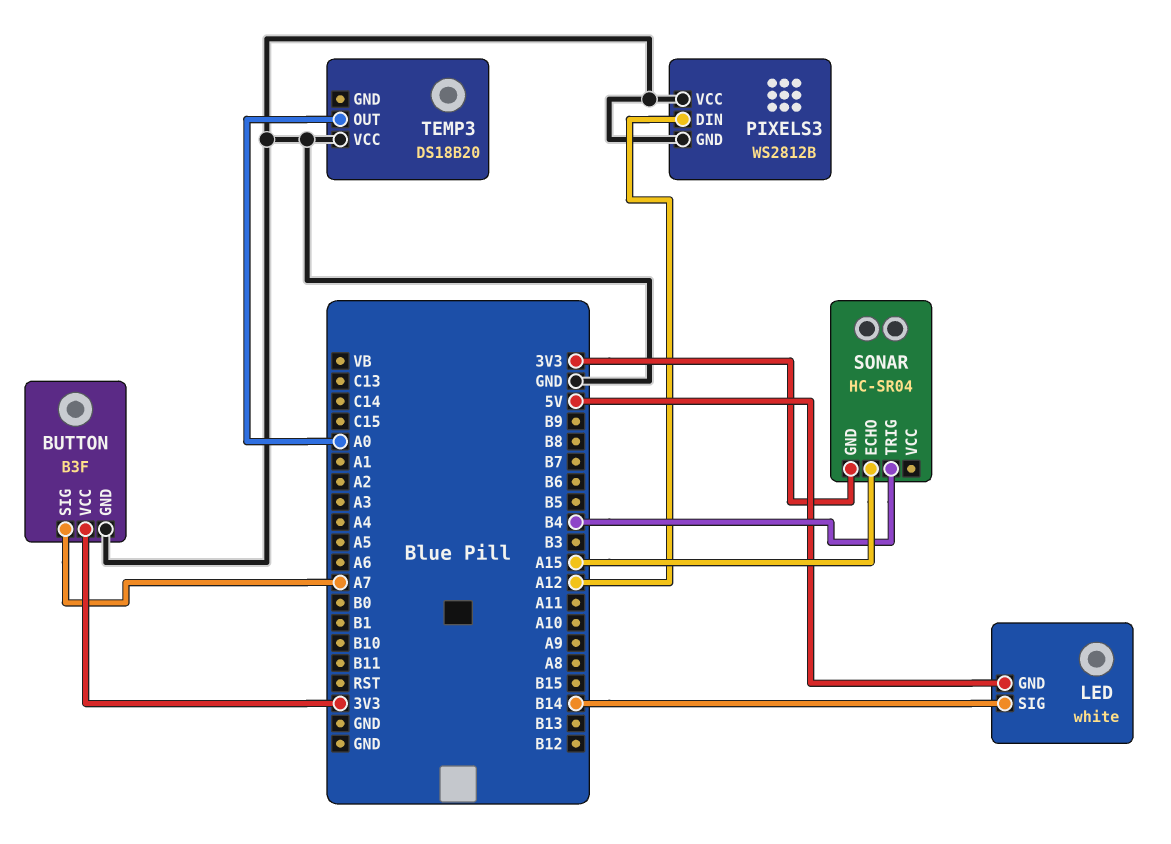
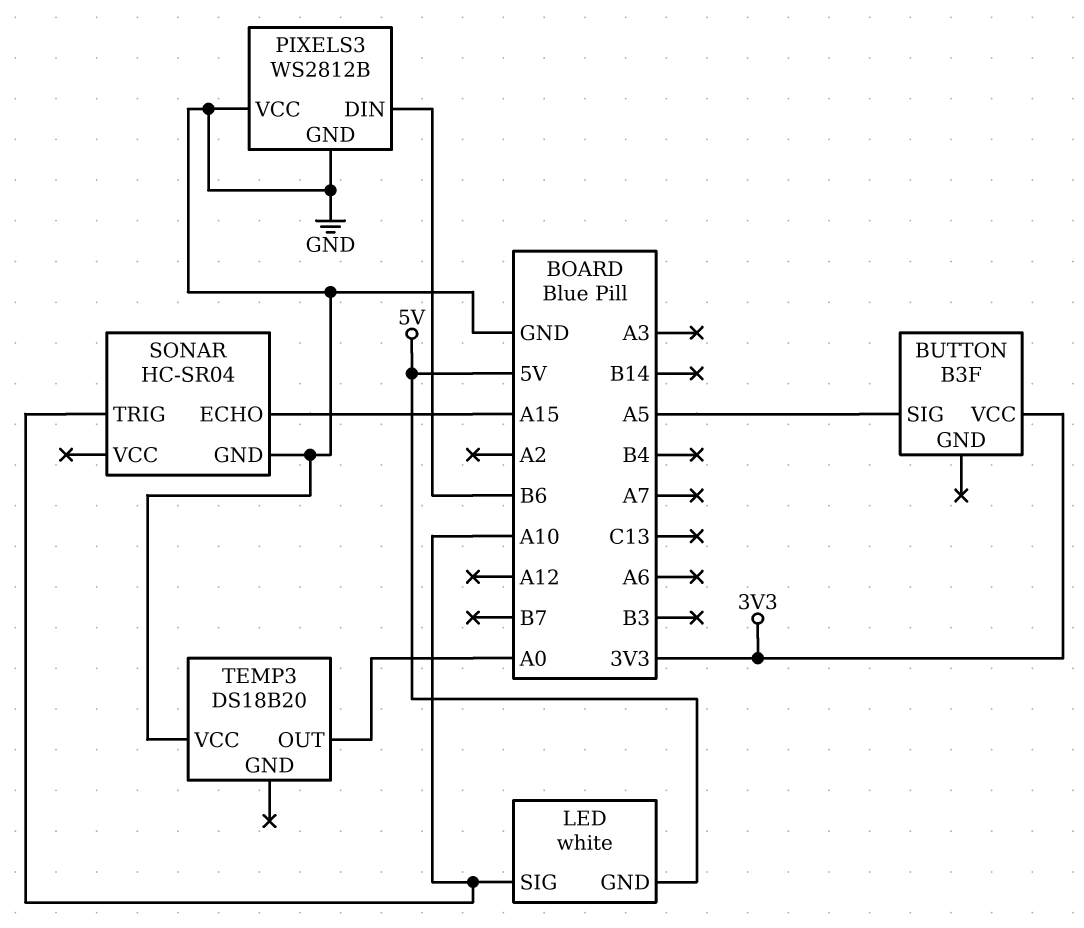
BUTTON pin GND: GND -> none
BUTTON pin SIG: A7 -> A5
LED pin SIG: B14 -> A10
PIXELS3 pin DIN: A12 -> B6
SONAR pin GND: 3V3 -> GND
SONAR pin TRIG: B4 -> A10

